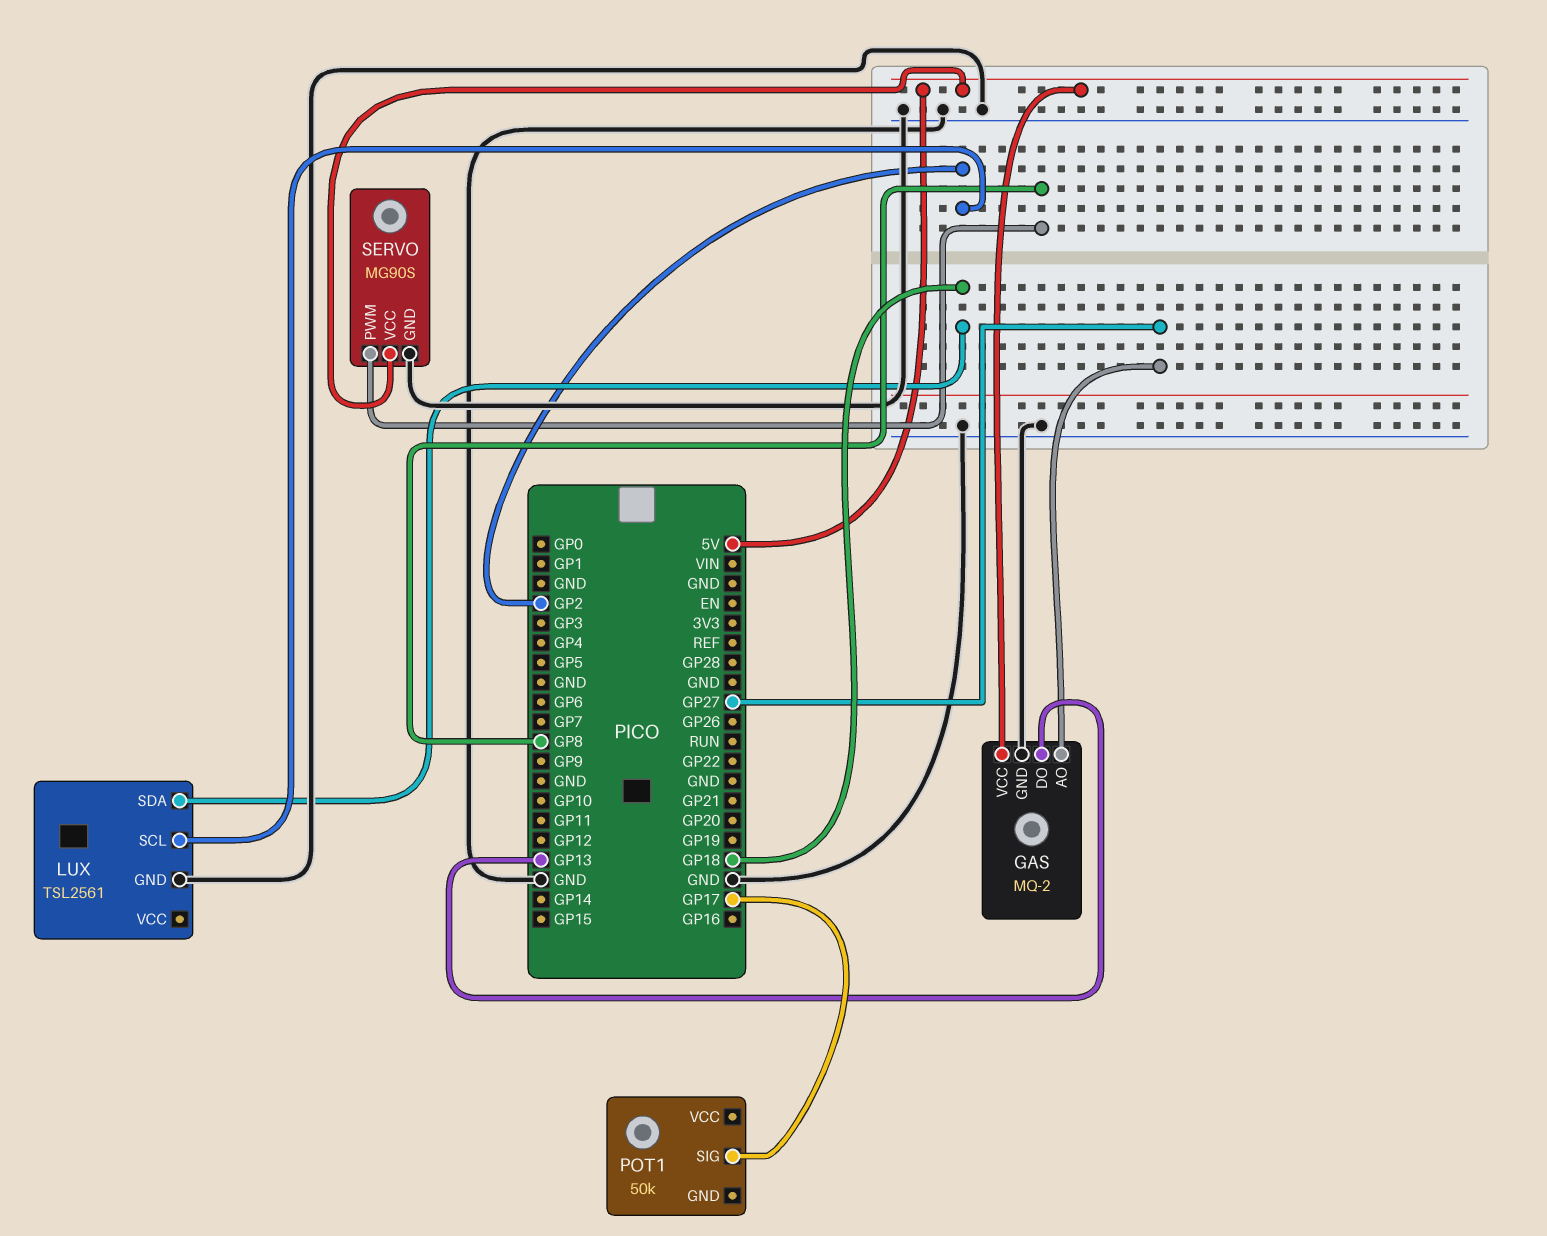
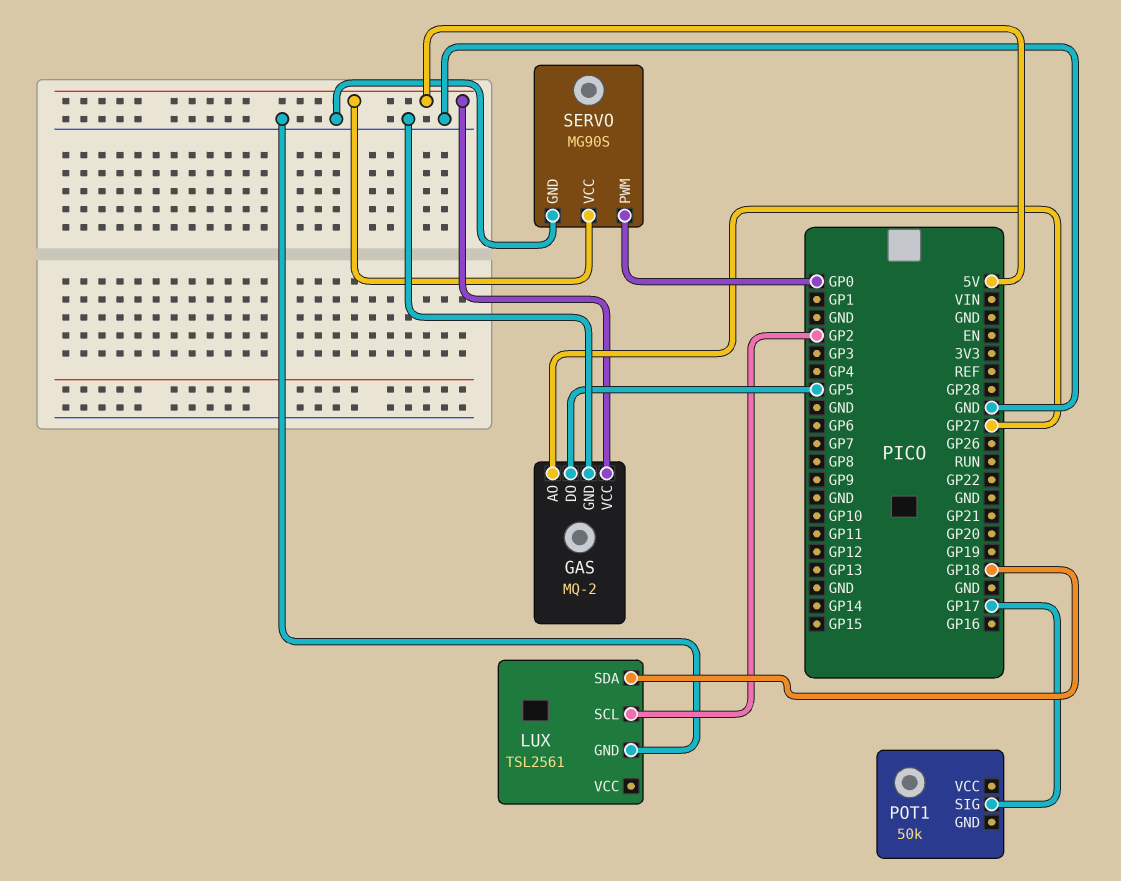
GAS pin DO: GP13 -> GP5
SERVO pin PWM: GP8 -> GP0

